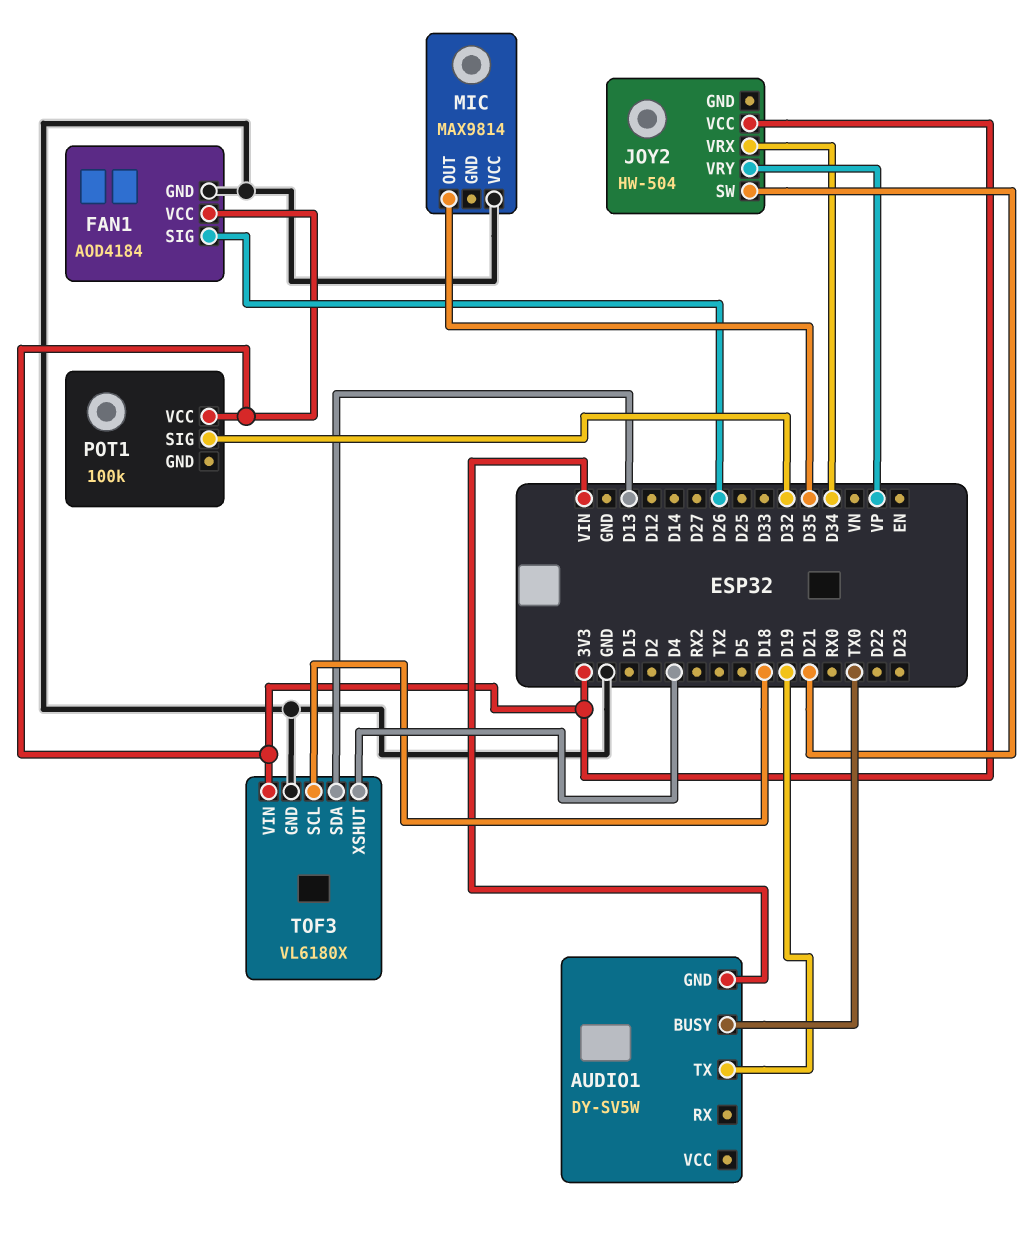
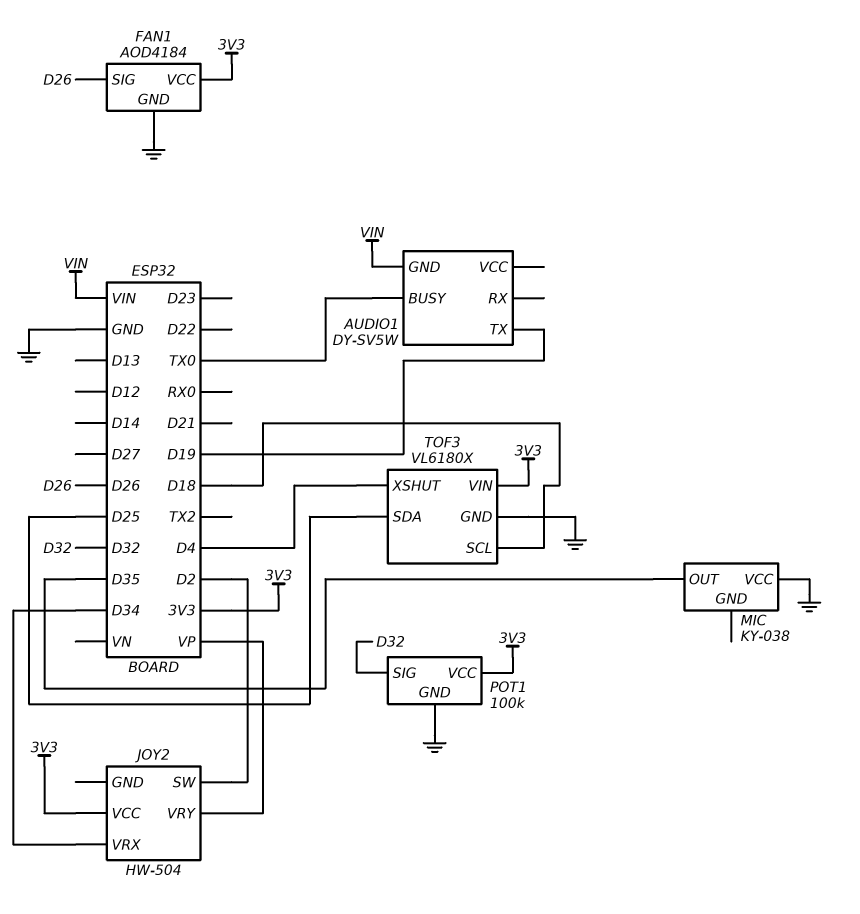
JOY2 pin SW: D21 -> D2
MIC: MAX9814 -> KY-038
POT1 pin GND: none -> GND
TOF3 pin SDA: D13 -> D25

